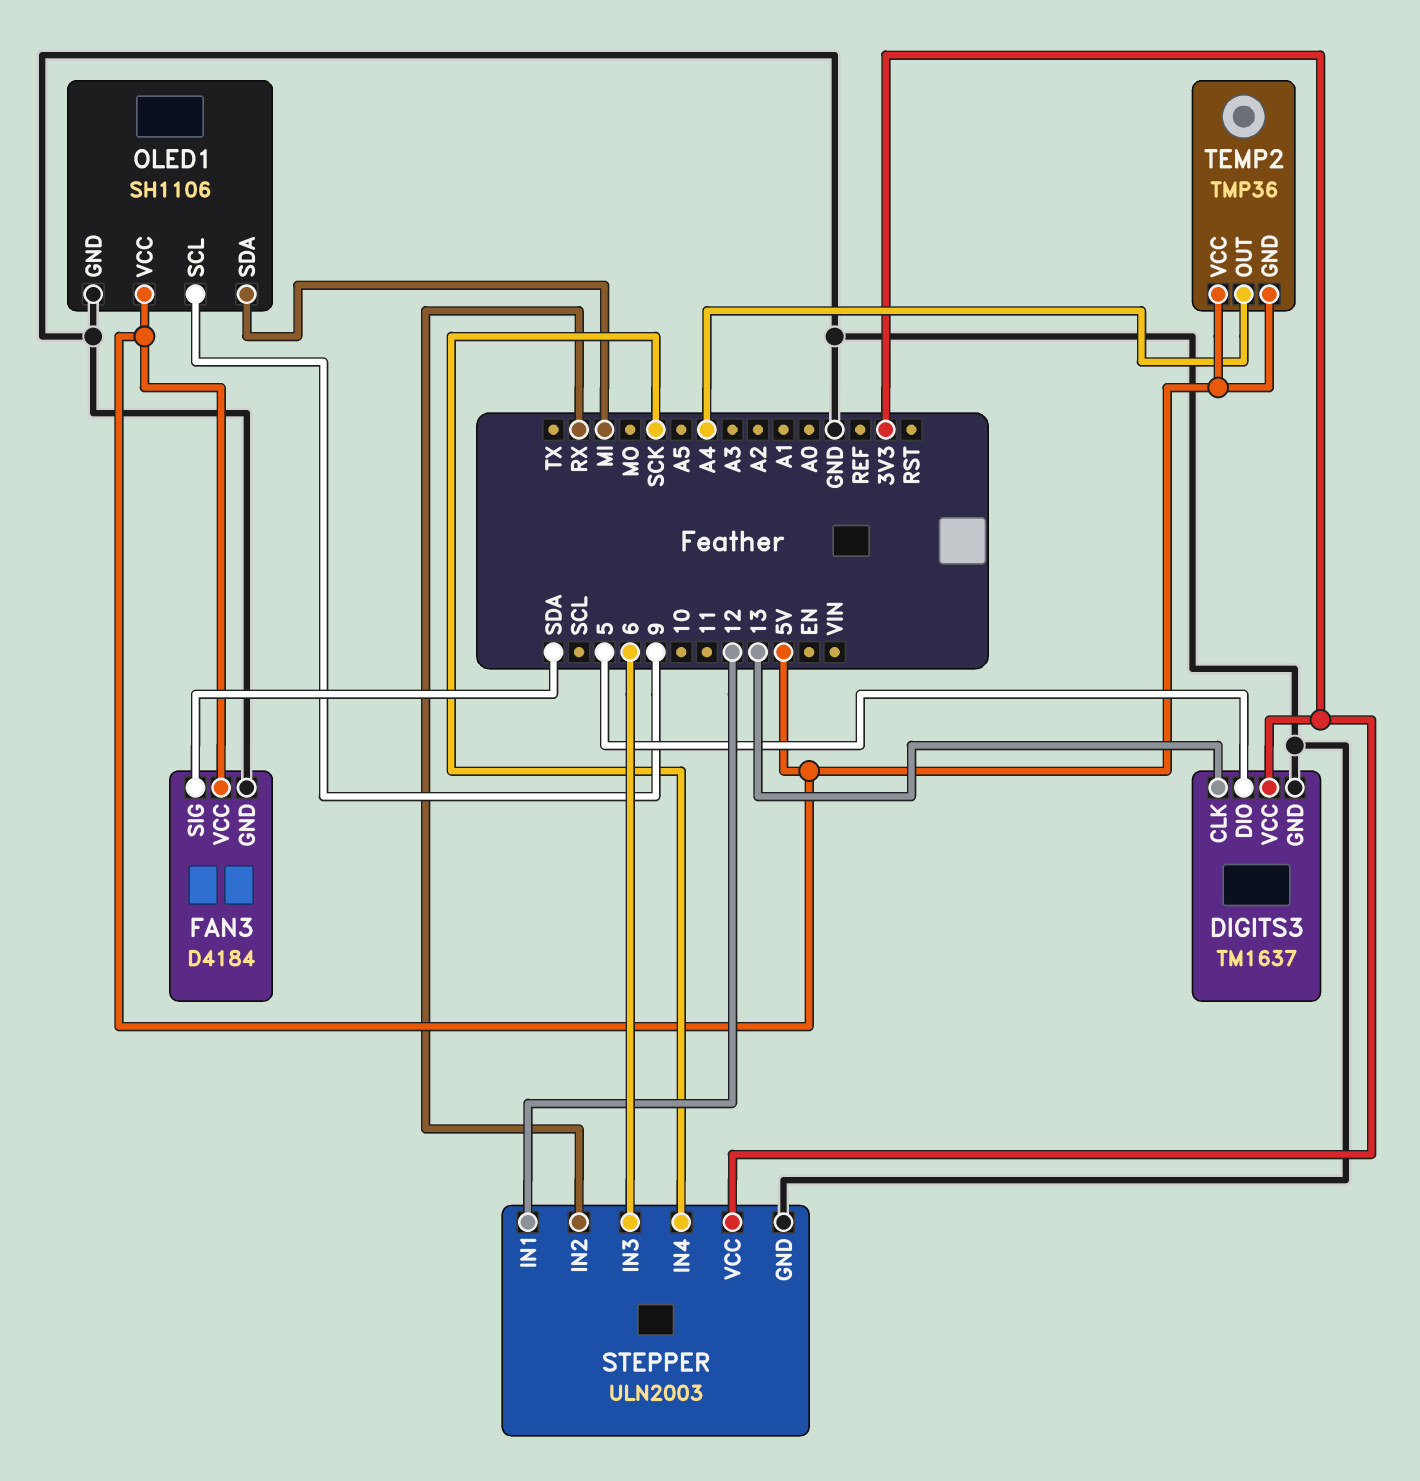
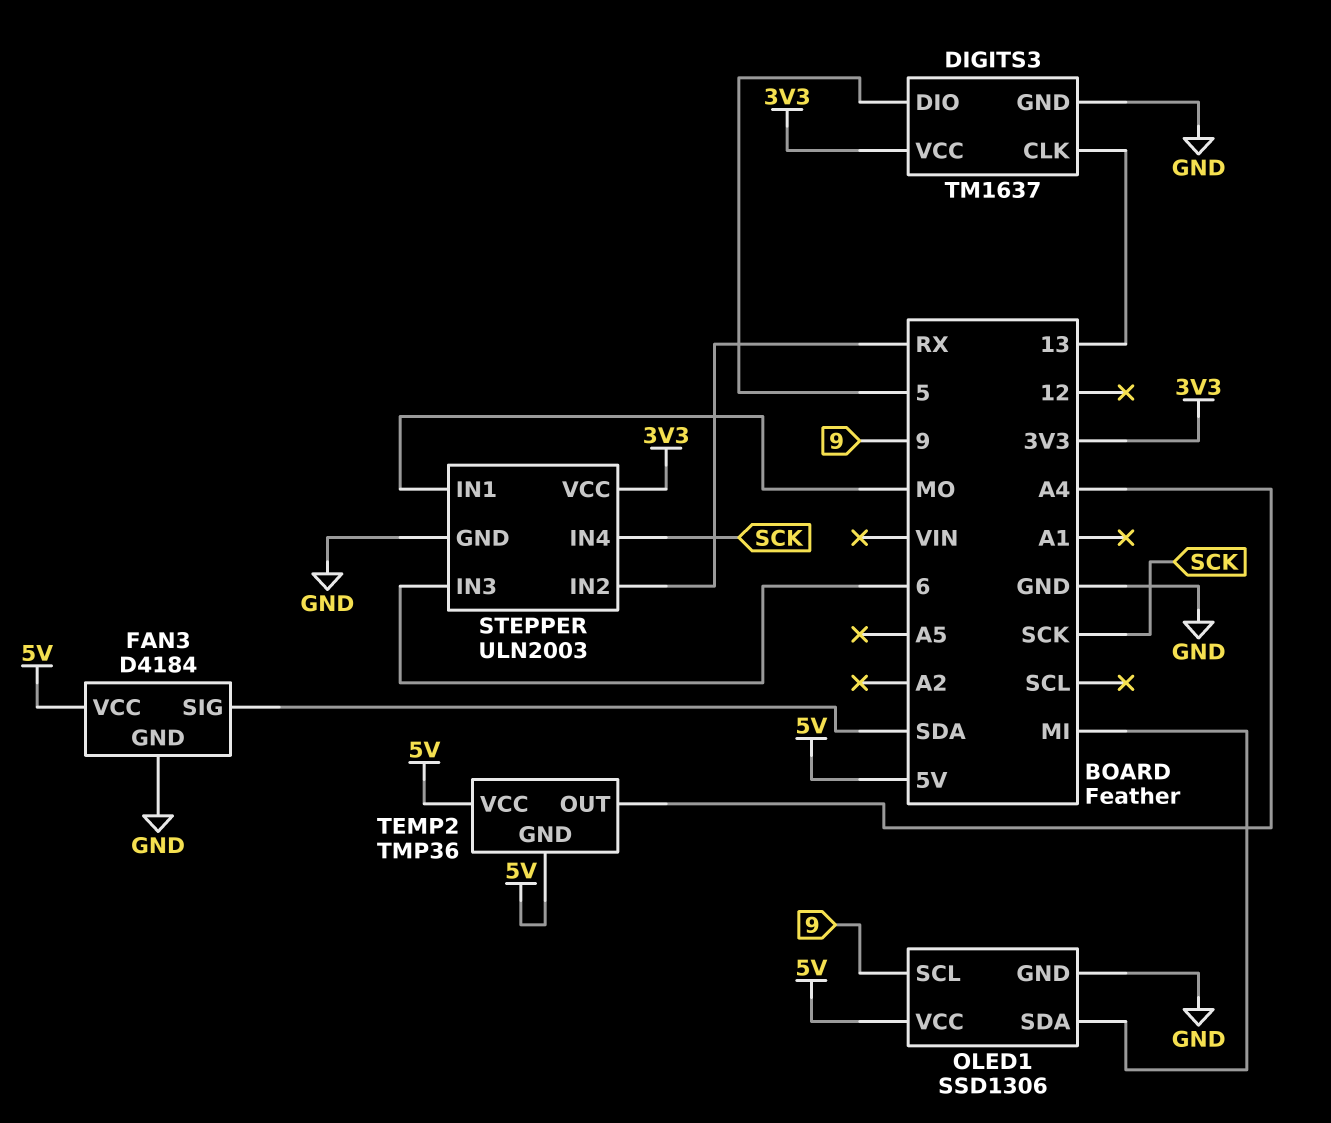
OLED1: SH1106 -> SSD1306
STEPPER pin IN1: 12 -> MO

